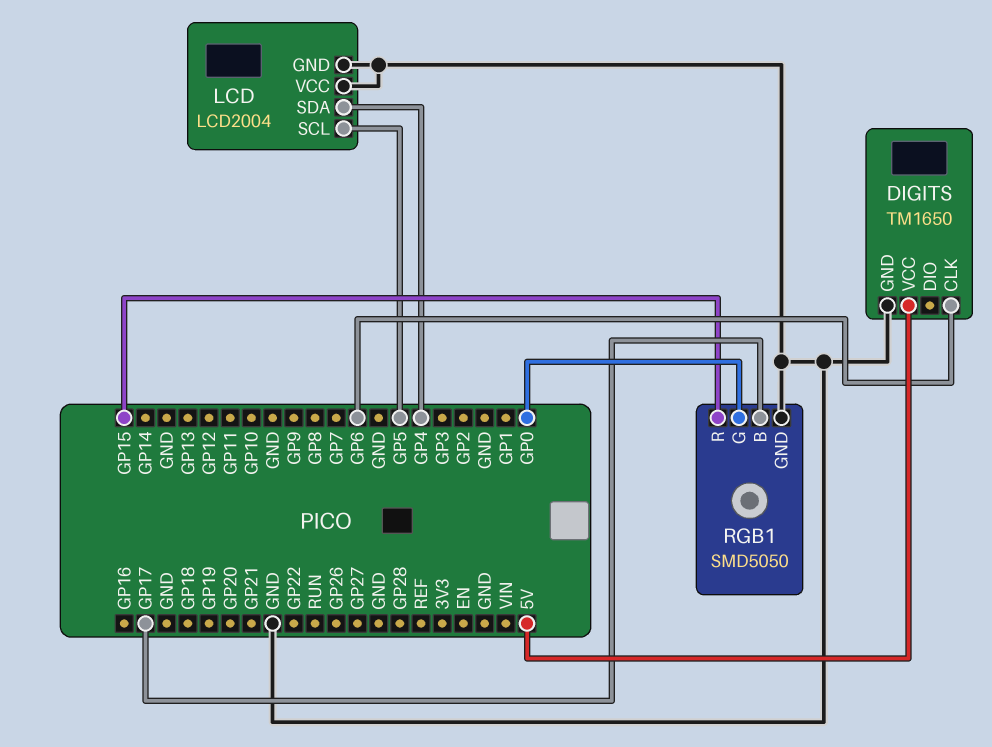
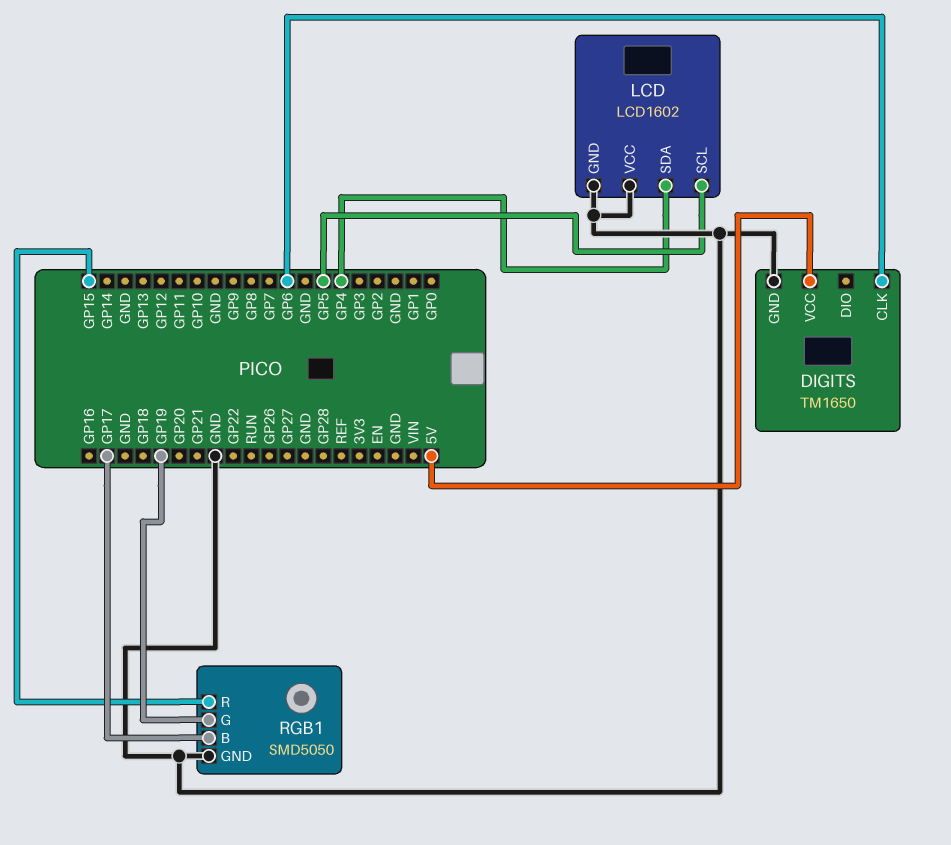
LCD: LCD2004 -> LCD1602
RGB1 pin G: GP0 -> GP19

